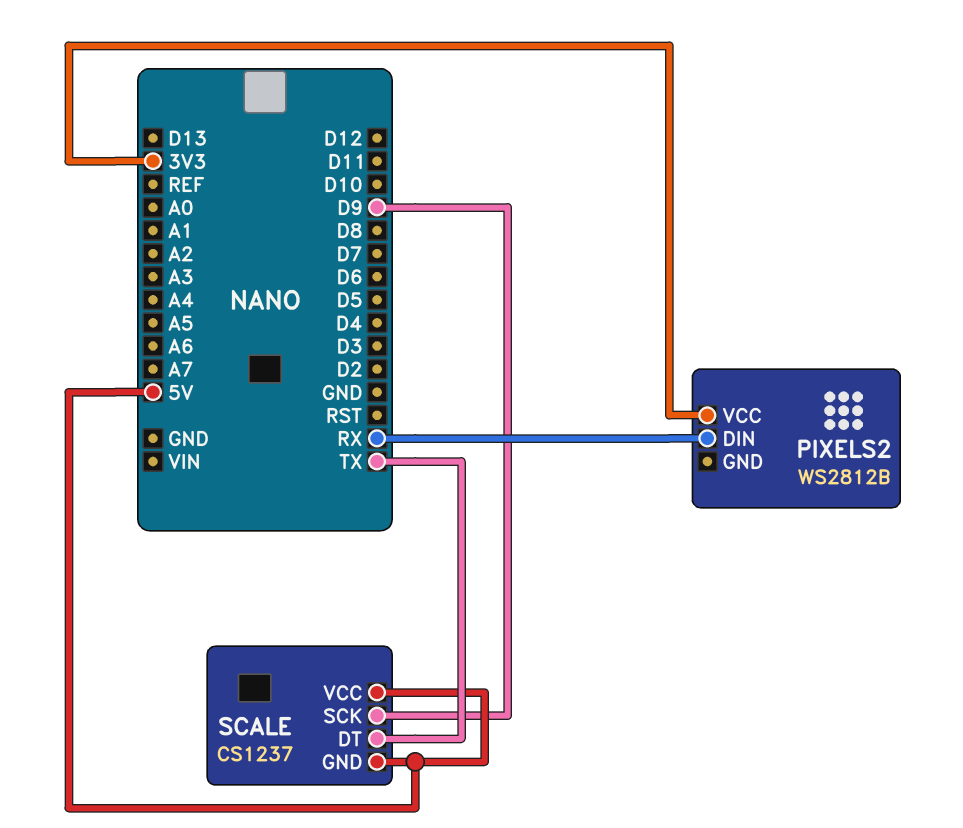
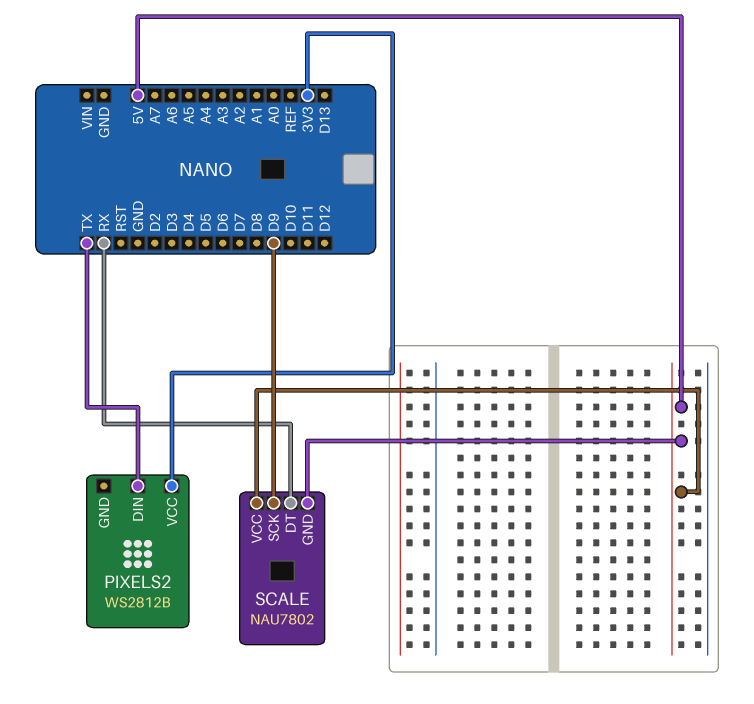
PIXELS2 pin DIN: RX -> TX
SCALE: CS1237 -> NAU7802
SCALE pin DT: TX -> RX

